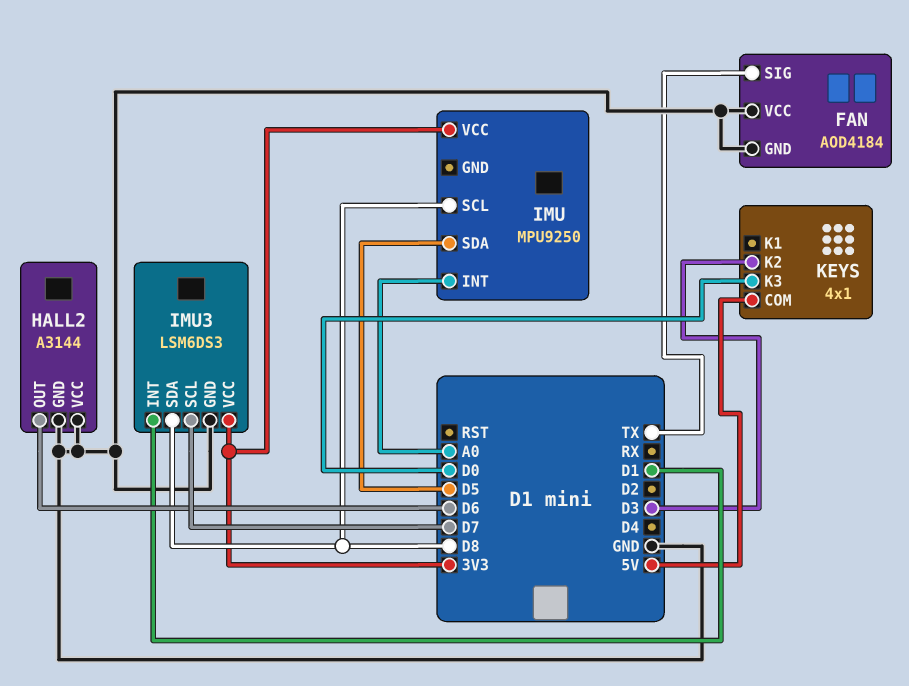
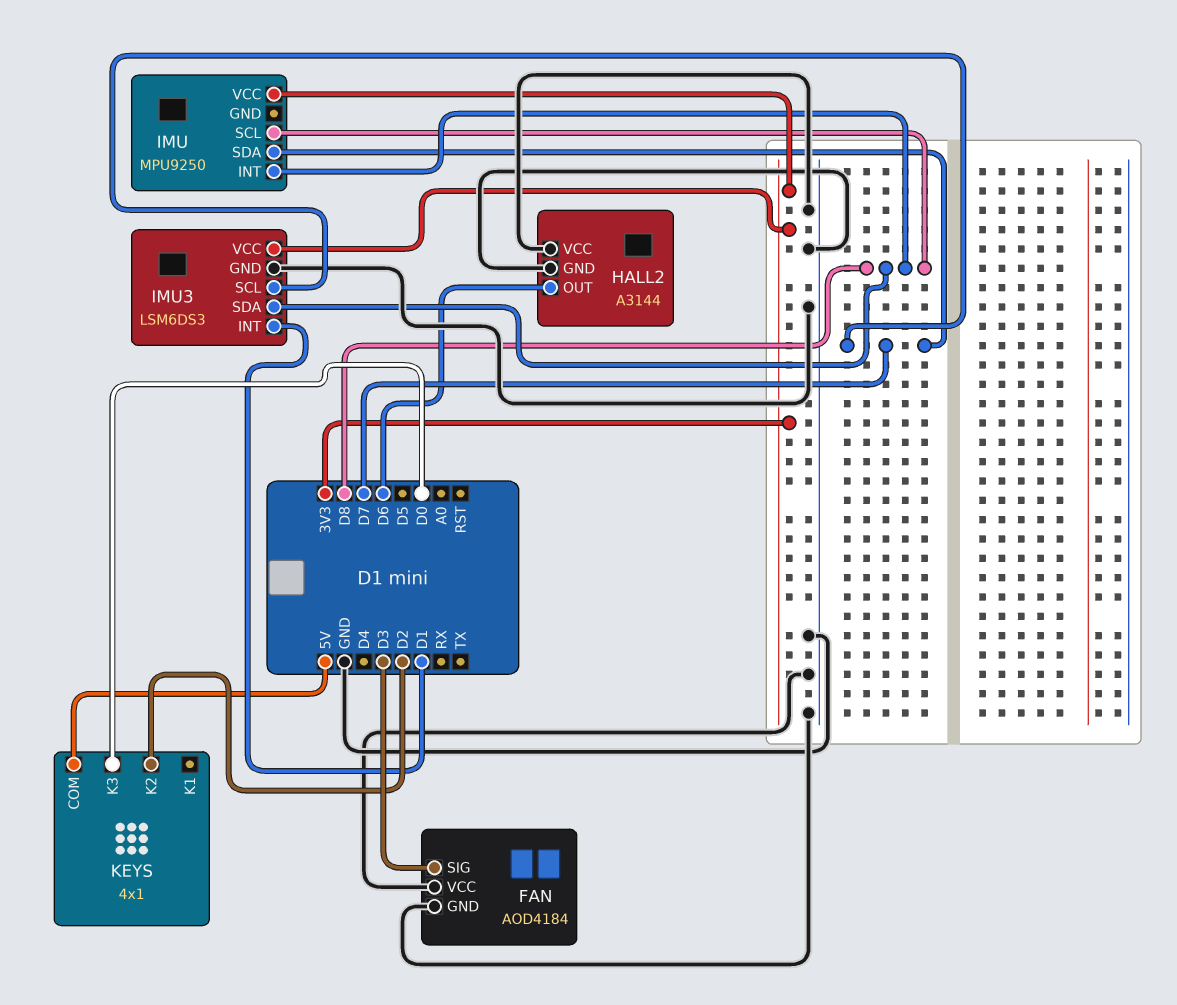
FAN pin SIG: TX -> D3
IMU pin INT: A0 -> D8
IMU pin SDA: D5 -> D7
KEYS pin K2: D3 -> D2

